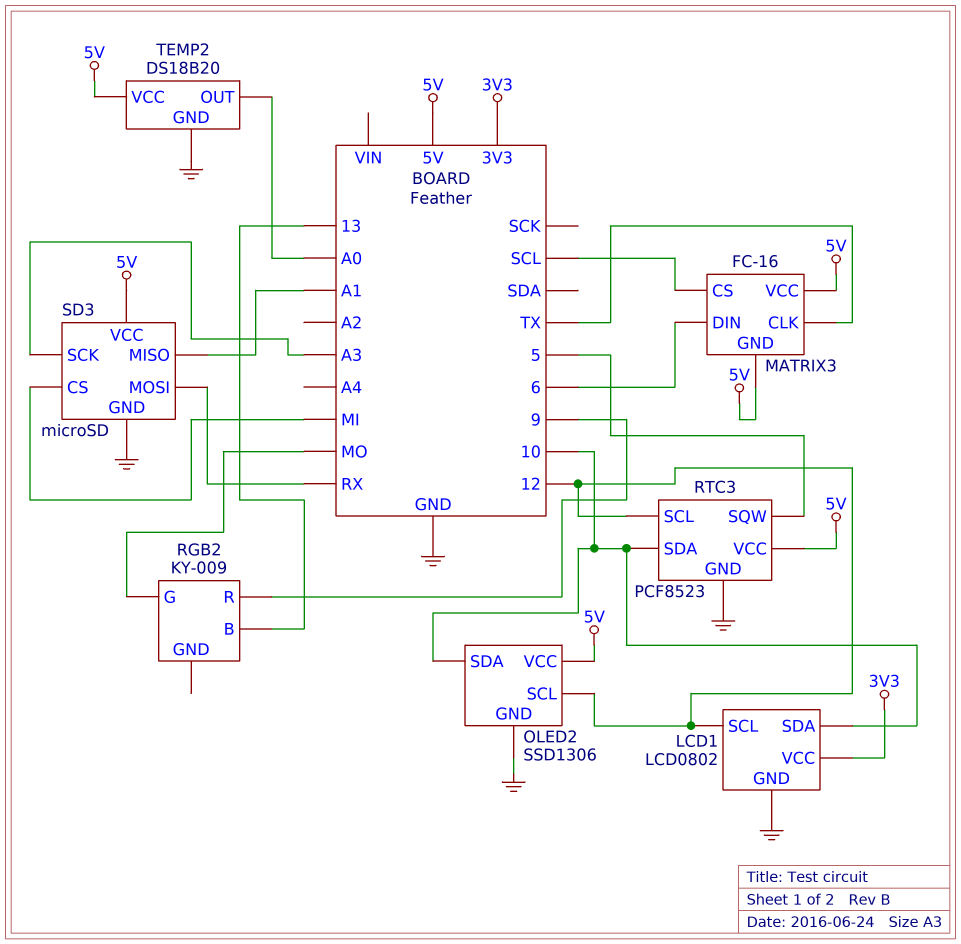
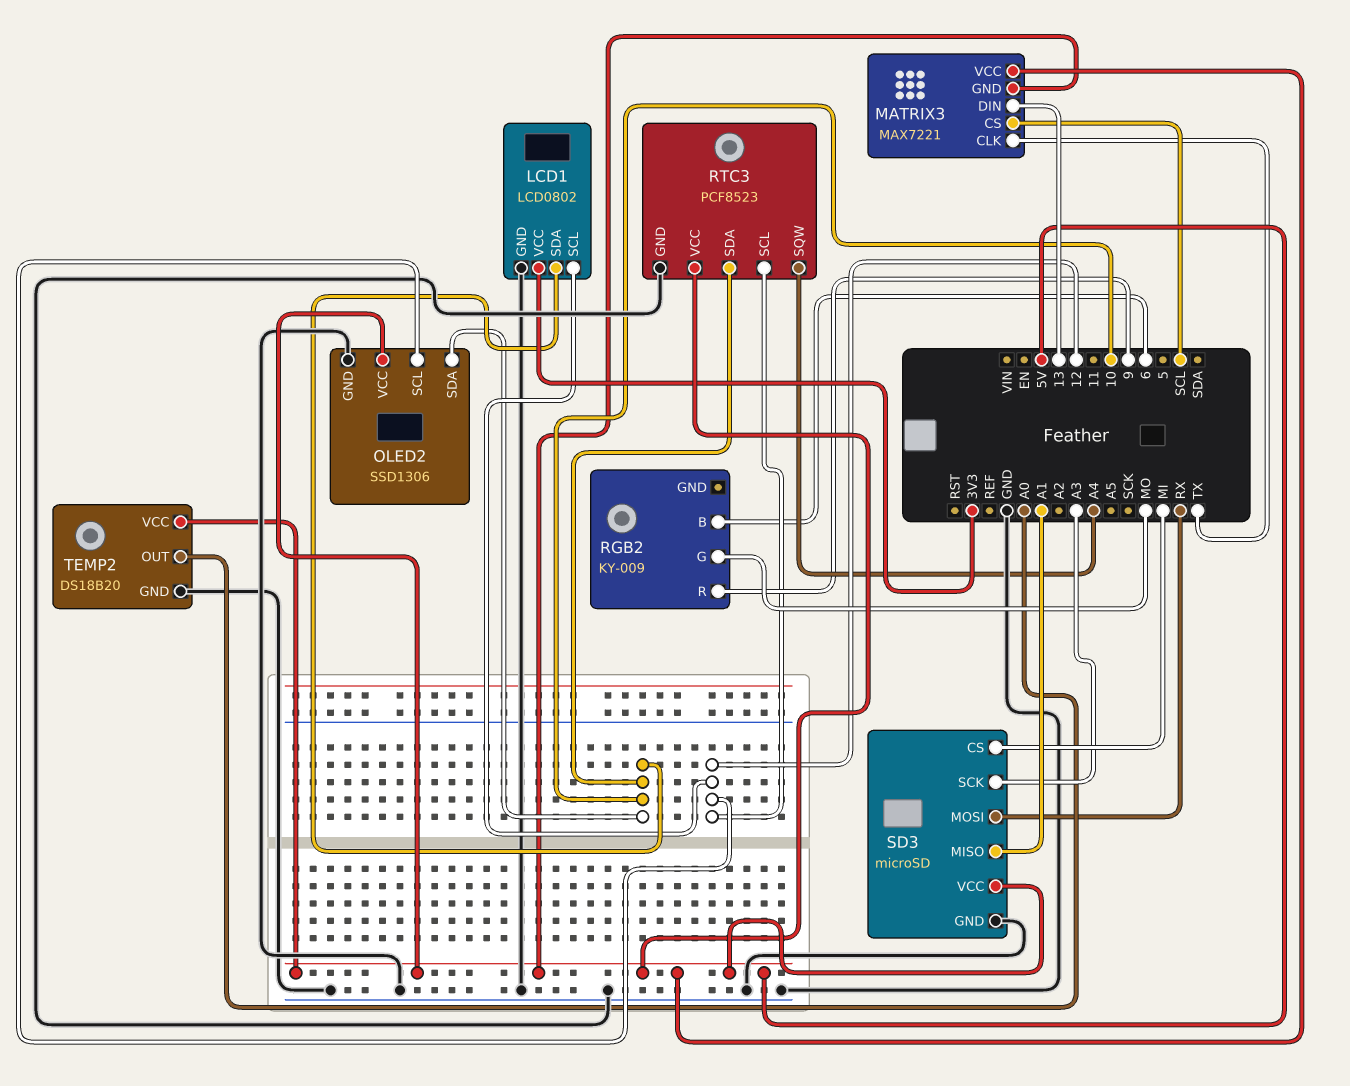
MATRIX3: FC-16 -> MAX7221
MATRIX3 pin DIN: 6 -> 13
RGB2 pin B: 13 -> 6
RTC3 pin SQW: 5 -> A4

